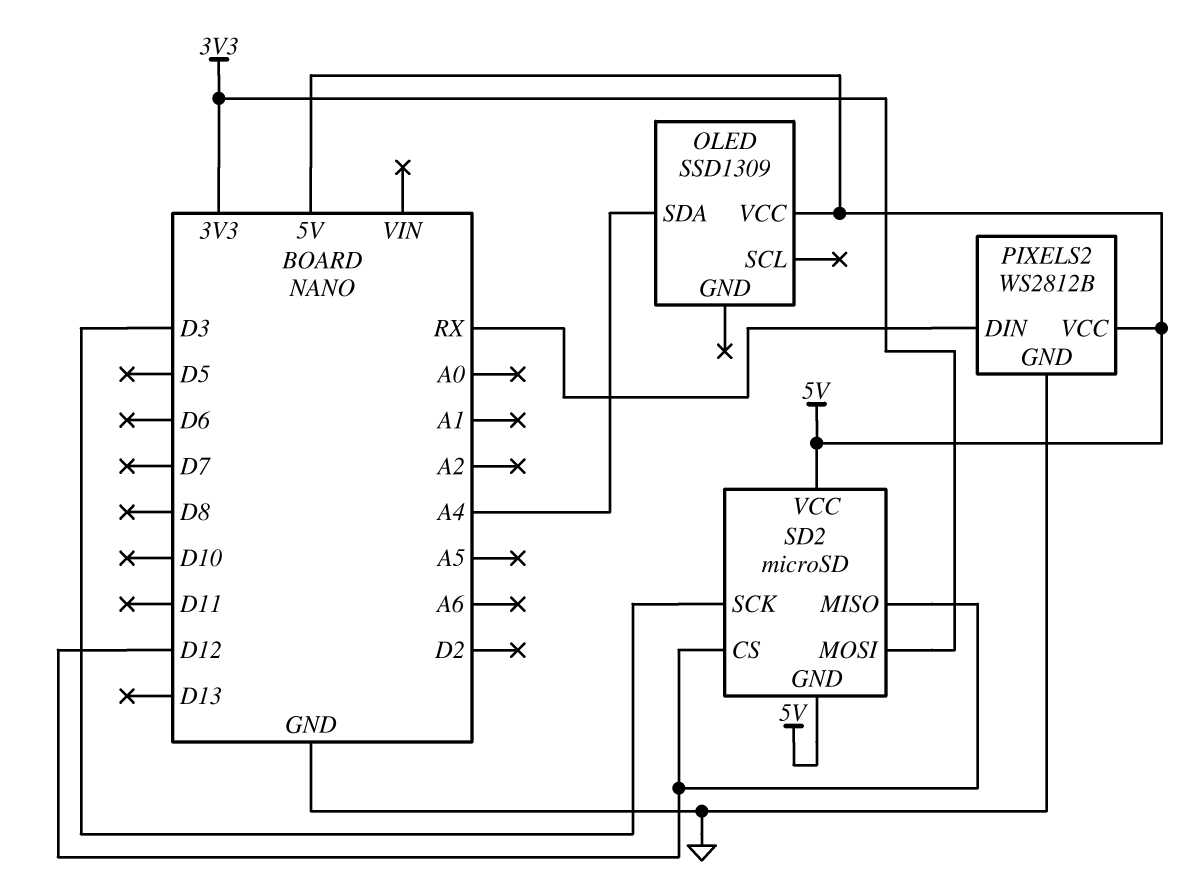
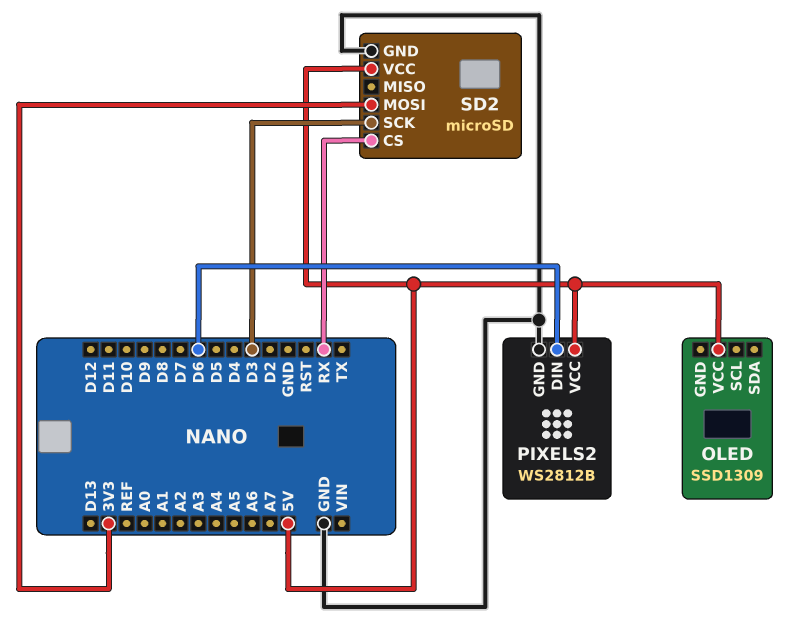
OLED pin SDA: A4 -> none
PIXELS2 pin DIN: RX -> D6
SD2 pin CS: D12 -> RX
SD2 pin GND: 5V -> GND
SD2 pin MISO: D12 -> none

